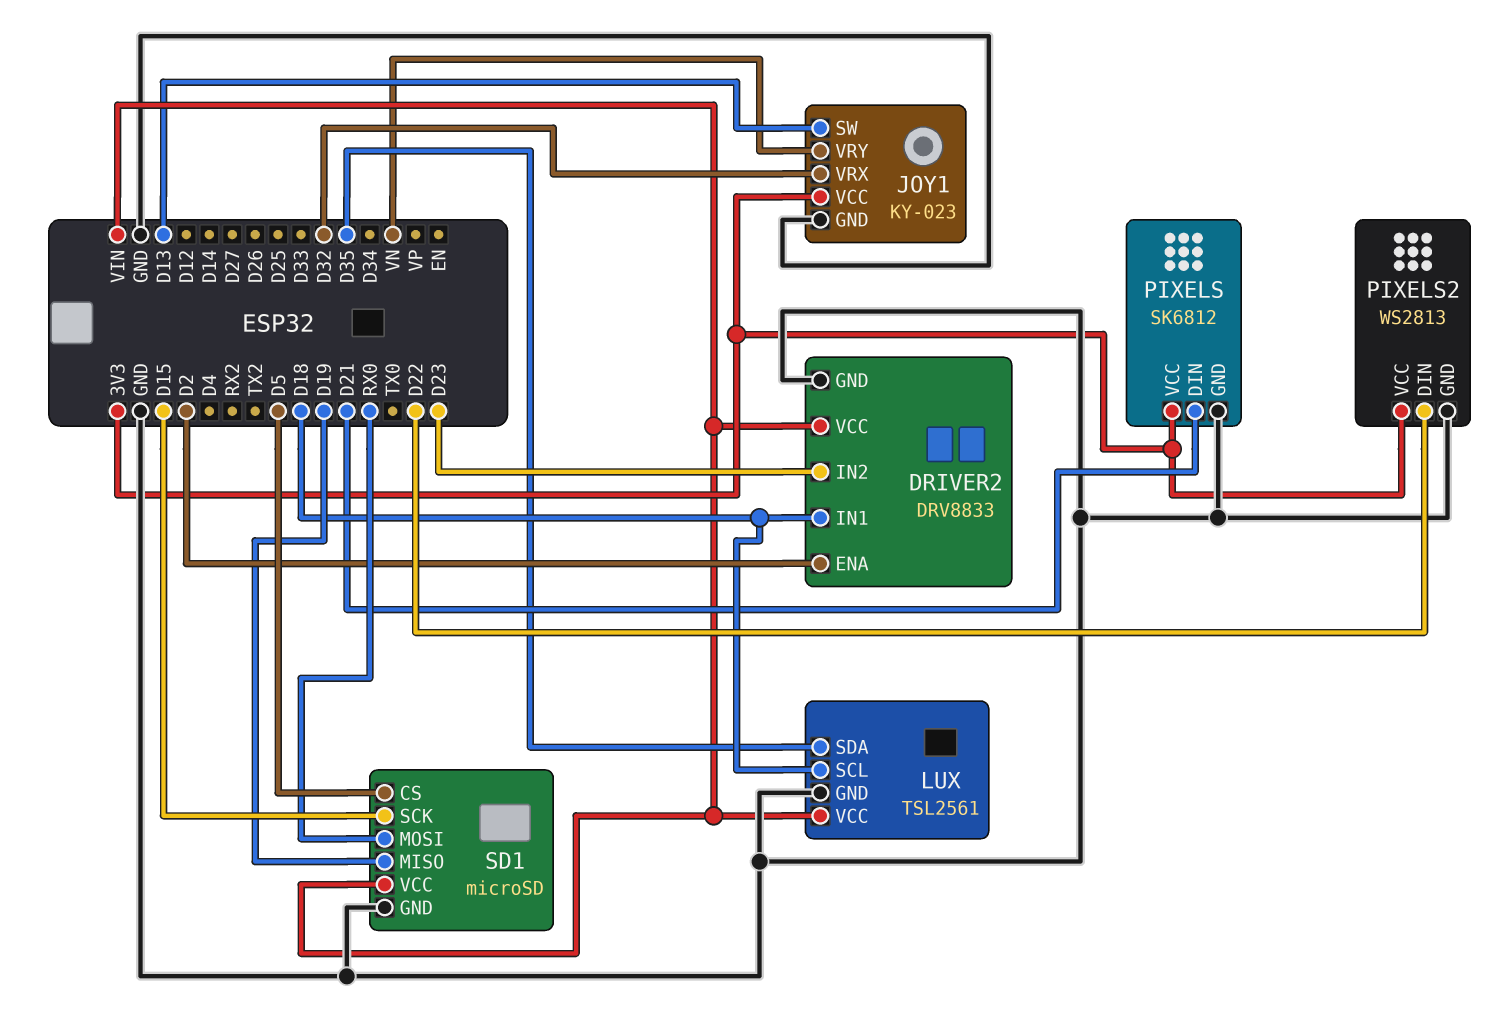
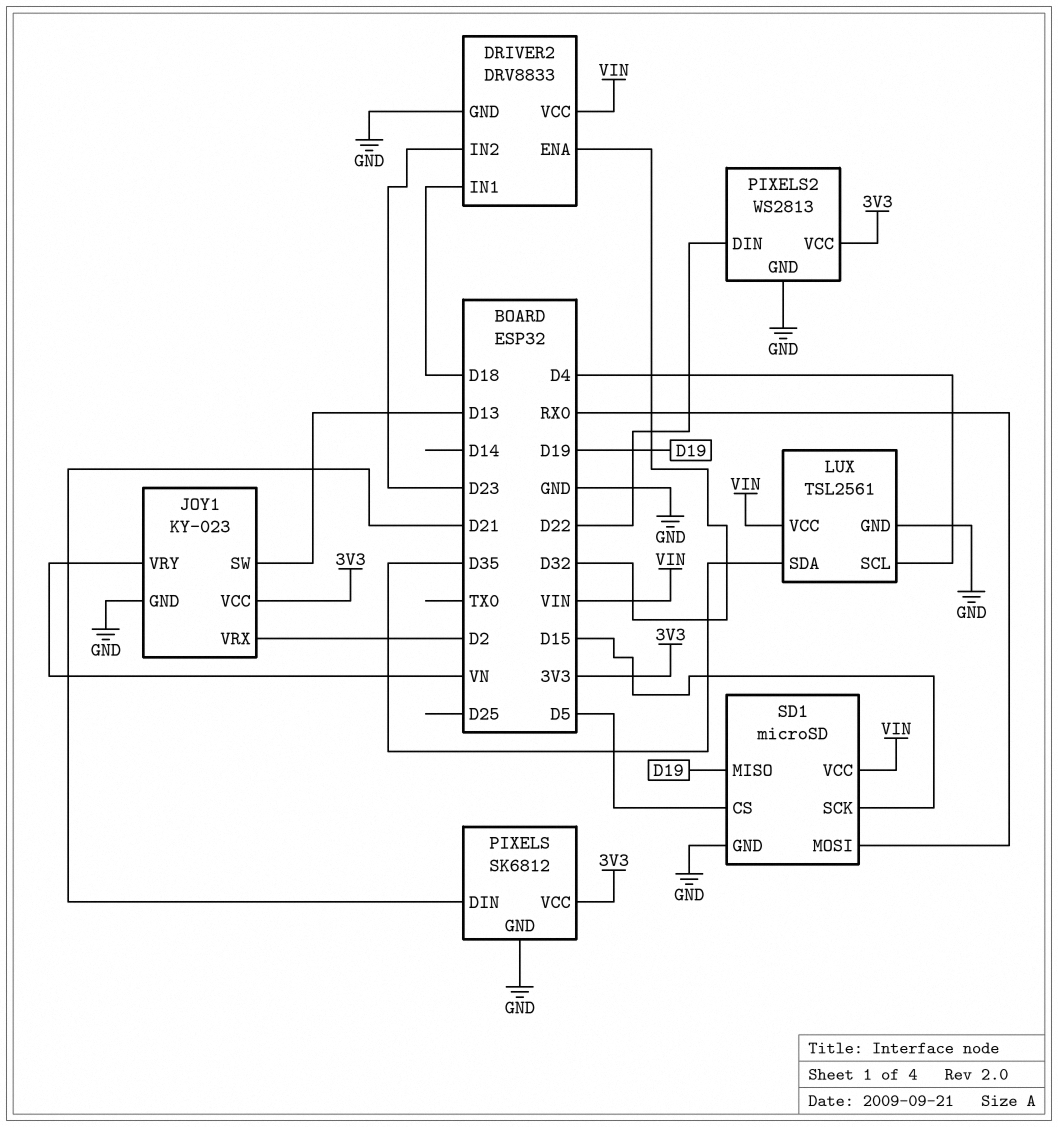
DRIVER2 pin ENA: D2 -> D32
JOY1 pin VRX: D32 -> D2
LUX pin SCL: D18 -> D4

